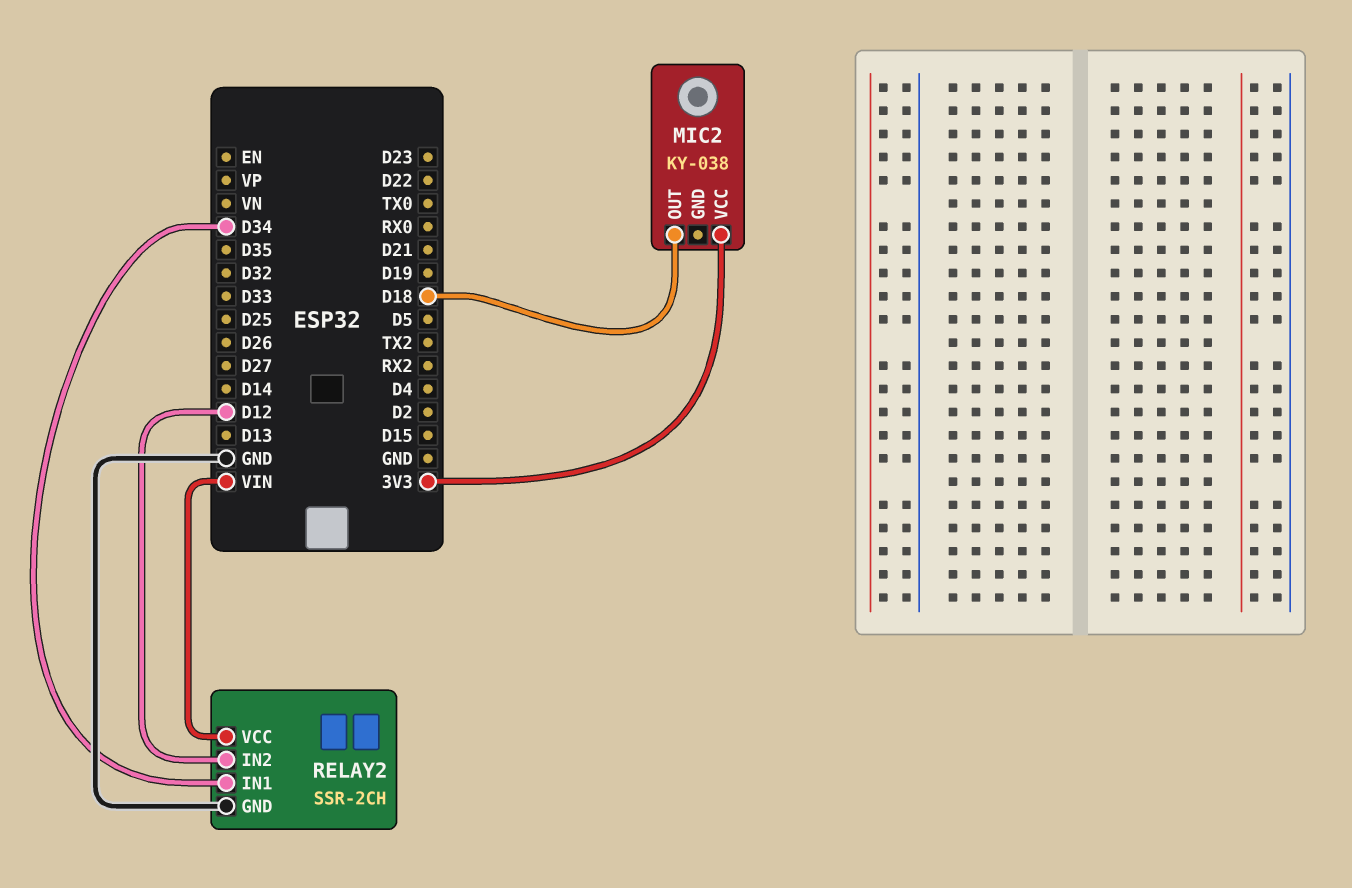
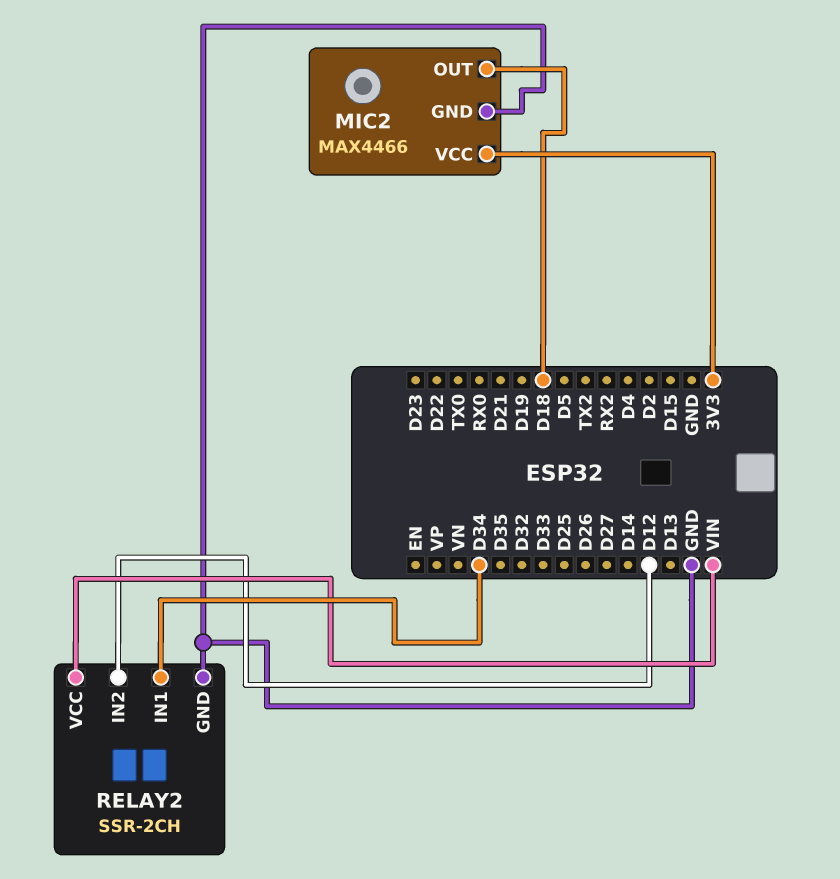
MIC2: KY-038 -> MAX4466
MIC2 pin GND: none -> GND

